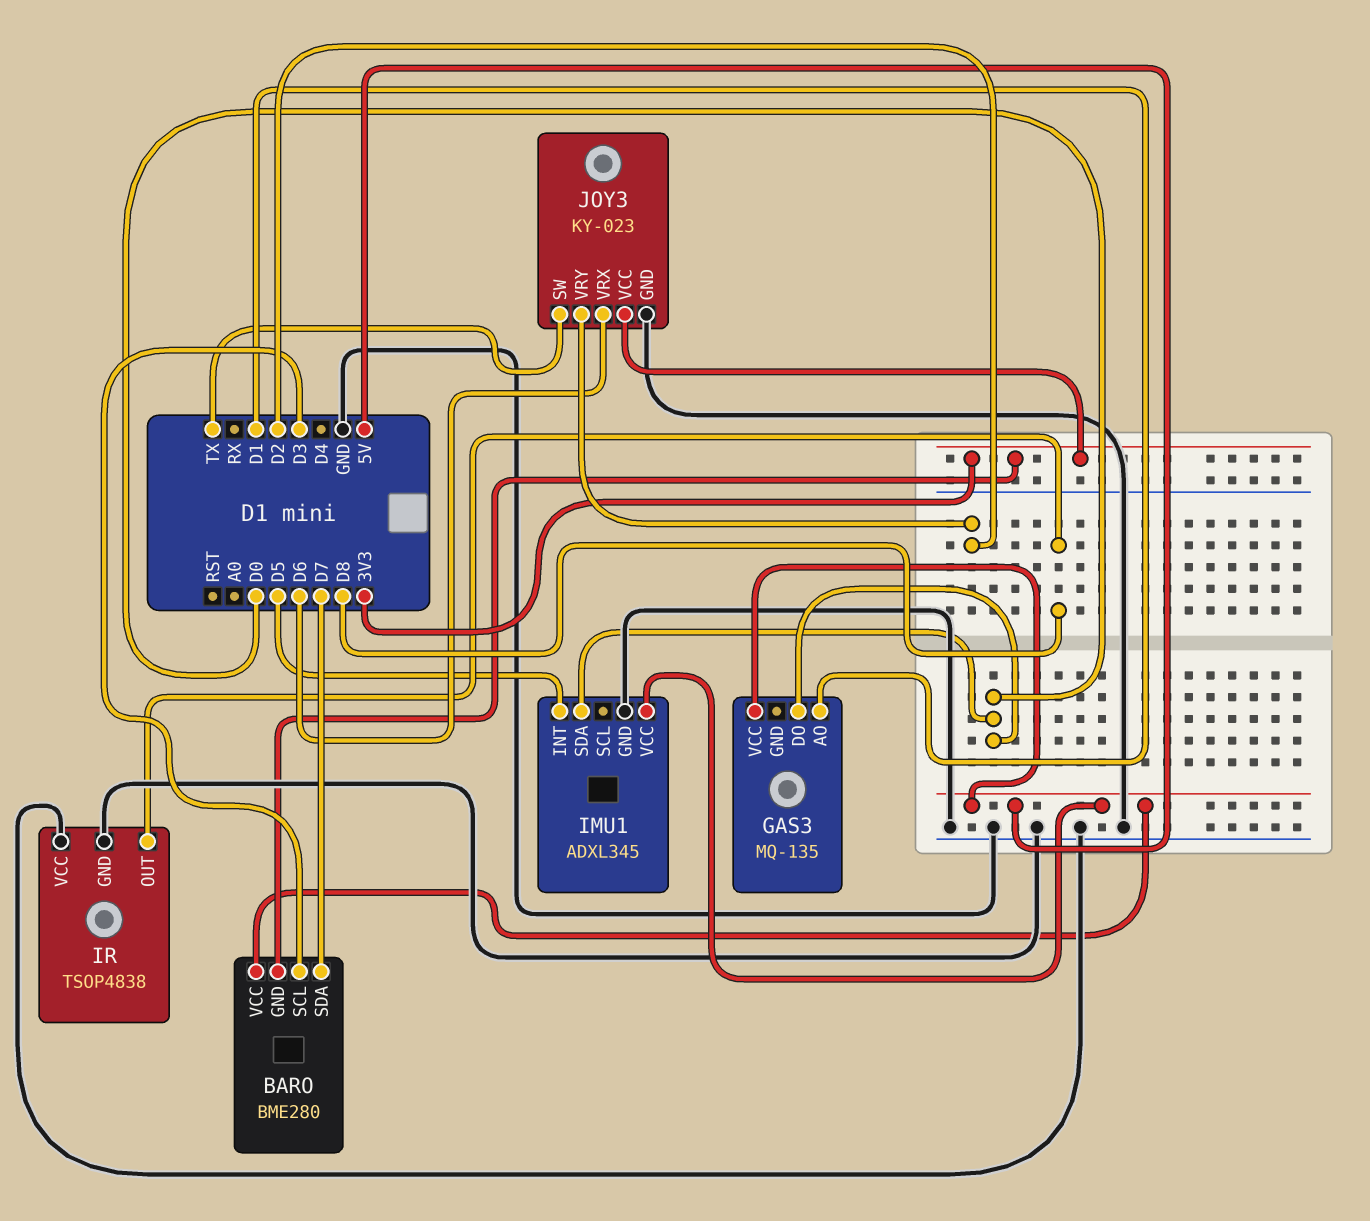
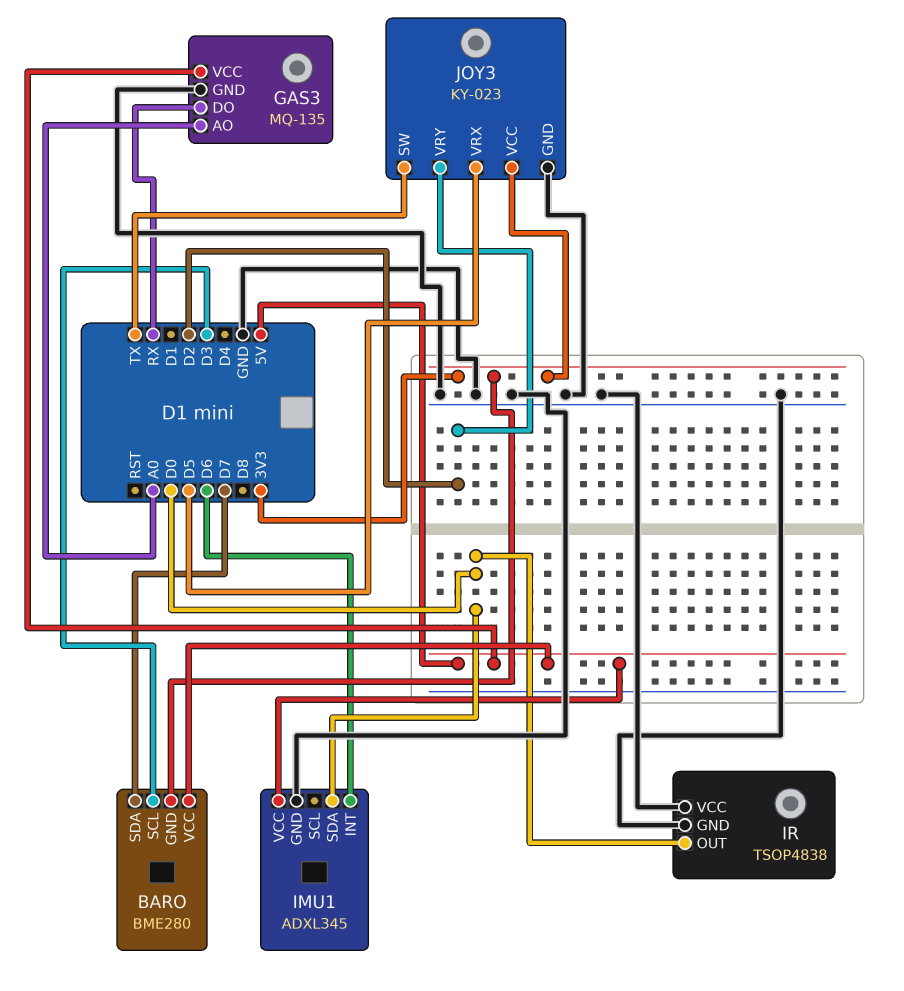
GAS3 pin AO: D1 -> A0
GAS3 pin DO: D0 -> RX
GAS3 pin GND: none -> GND
IMU1 pin INT: D5 -> D6
IR pin OUT: D8 -> D0
JOY3 pin VRX: D6 -> D5

